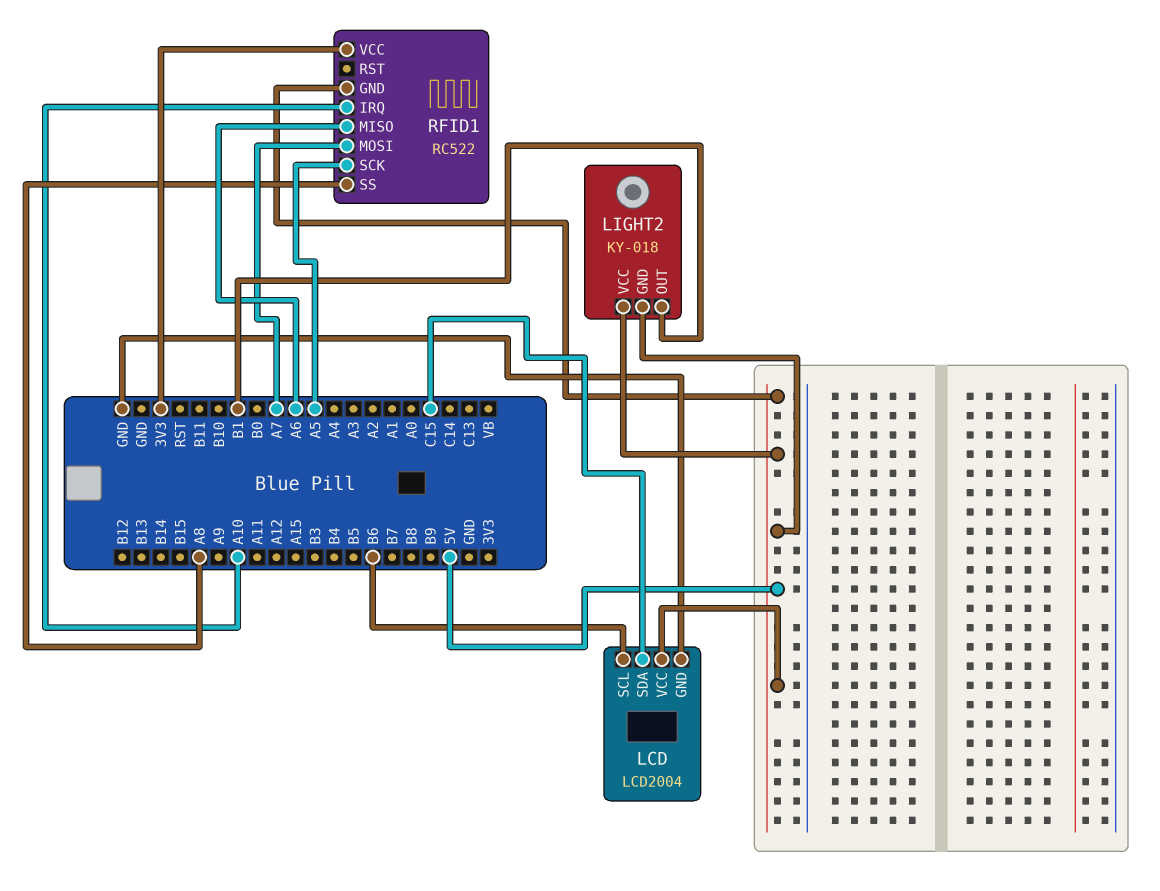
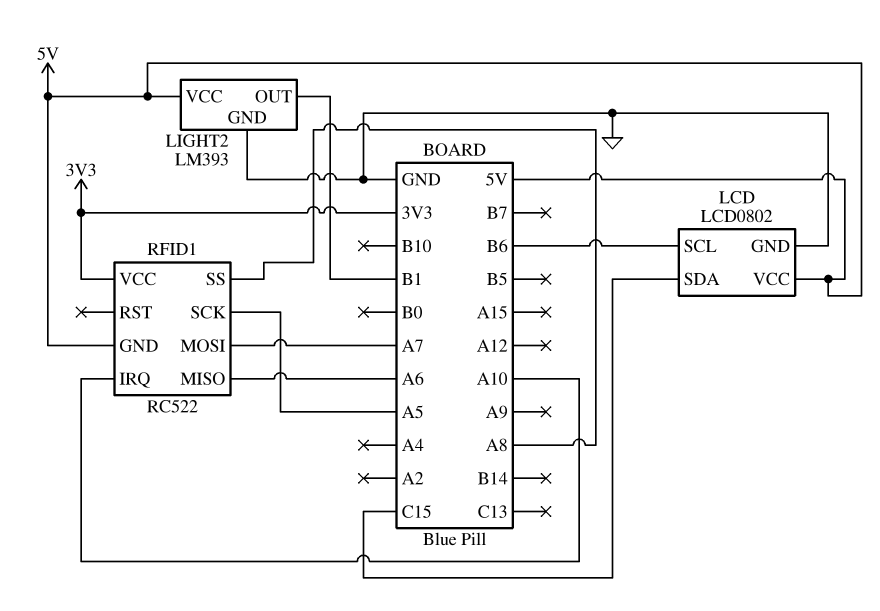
LCD: LCD2004 -> LCD0802
LIGHT2: KY-018 -> LM393
LIGHT2 pin GND: 5V -> GND

